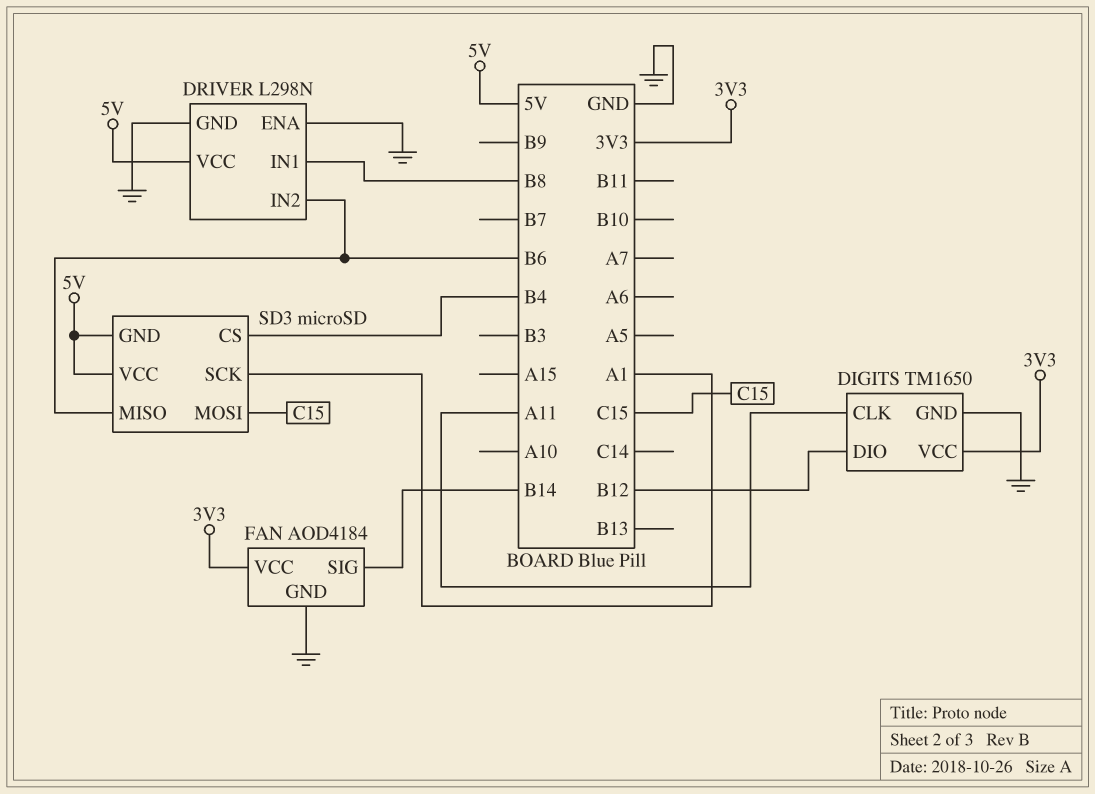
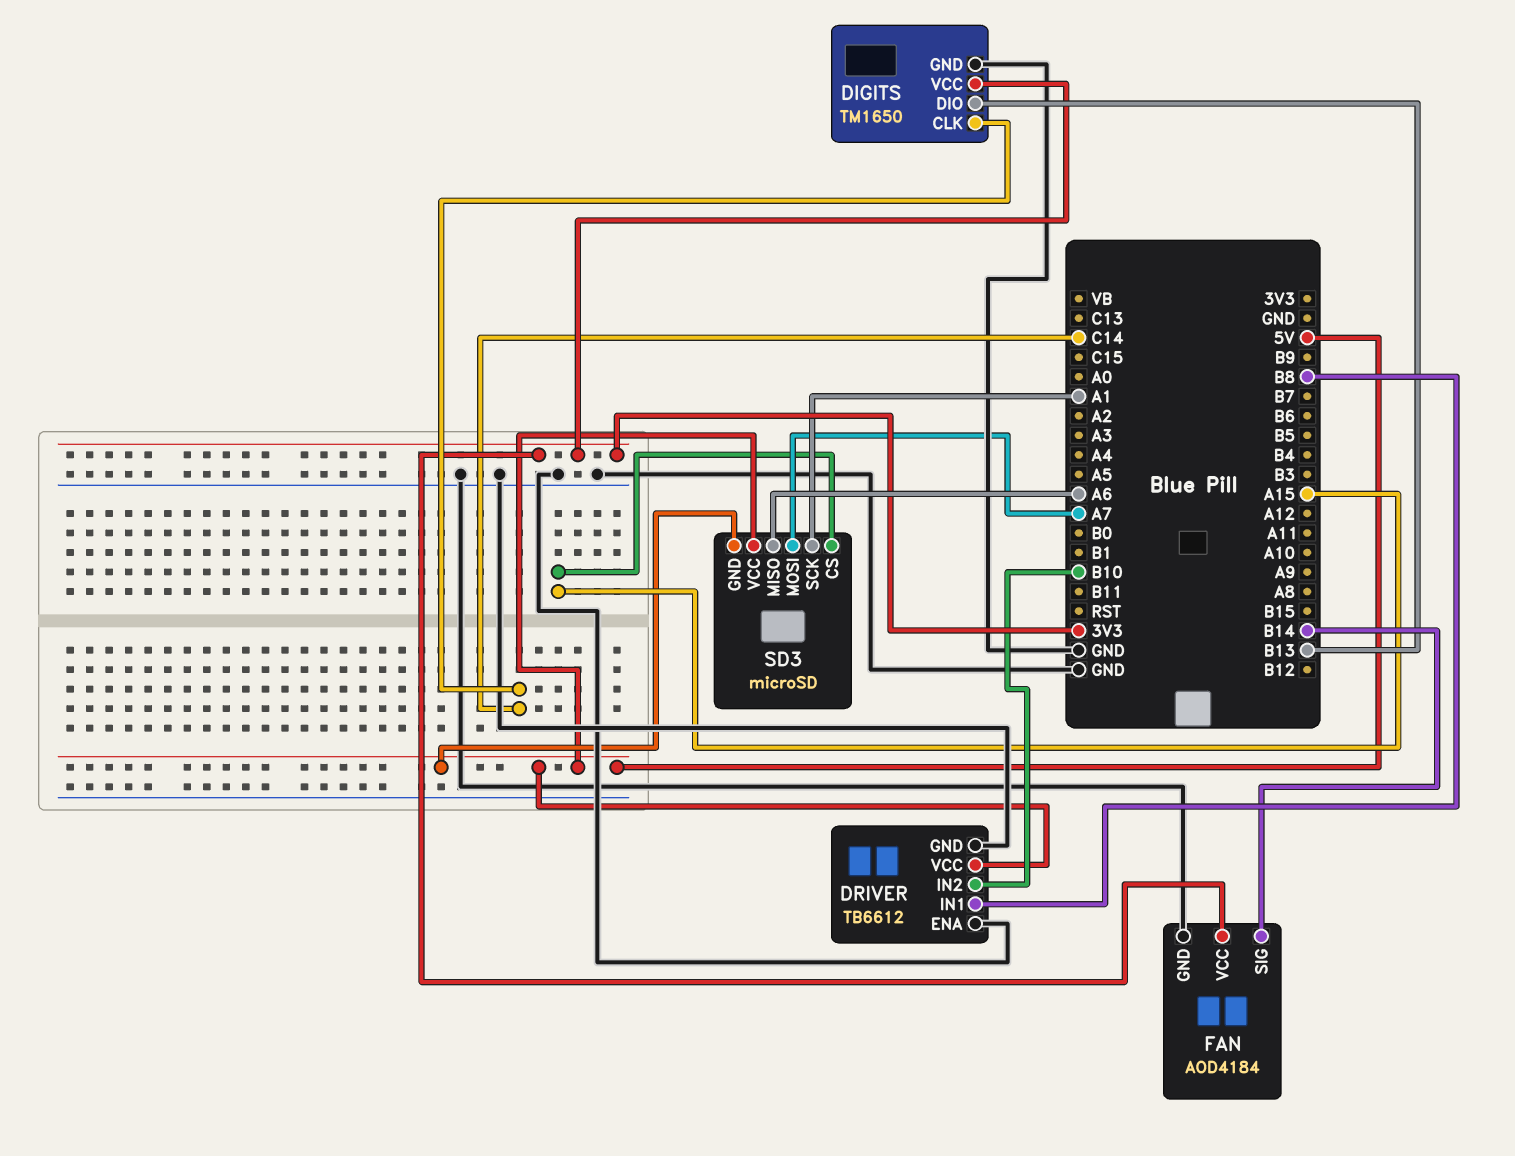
DIGITS pin CLK: A11 -> C14
DIGITS pin DIO: B12 -> B13
DRIVER: L298N -> TB6612
DRIVER pin IN2: B6 -> B10
SD3 pin CS: B4 -> A15
SD3 pin MISO: B6 -> A6
SD3 pin MOSI: C15 -> A7

